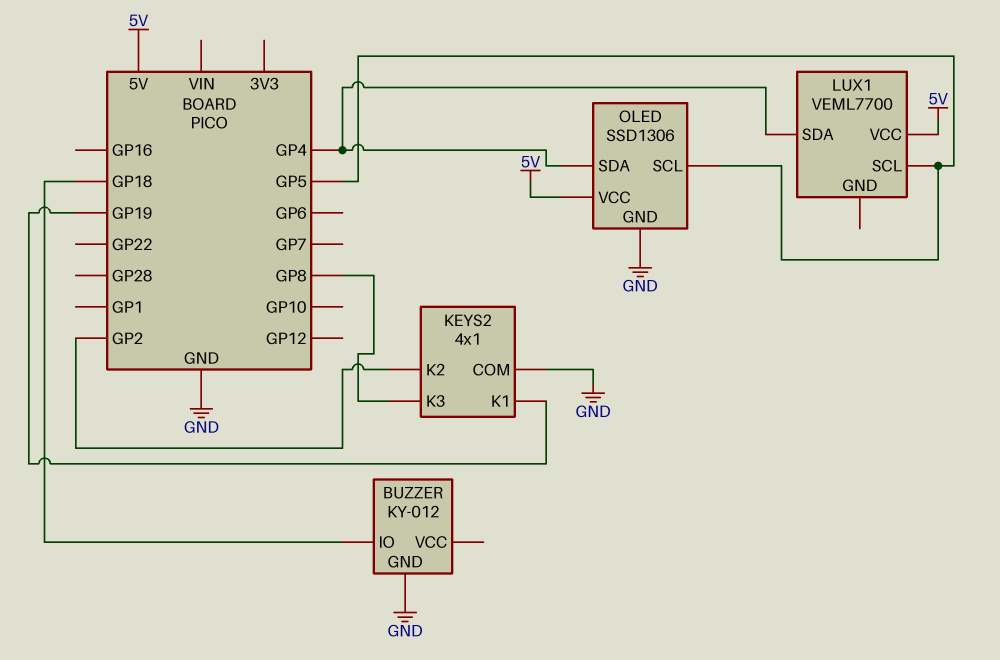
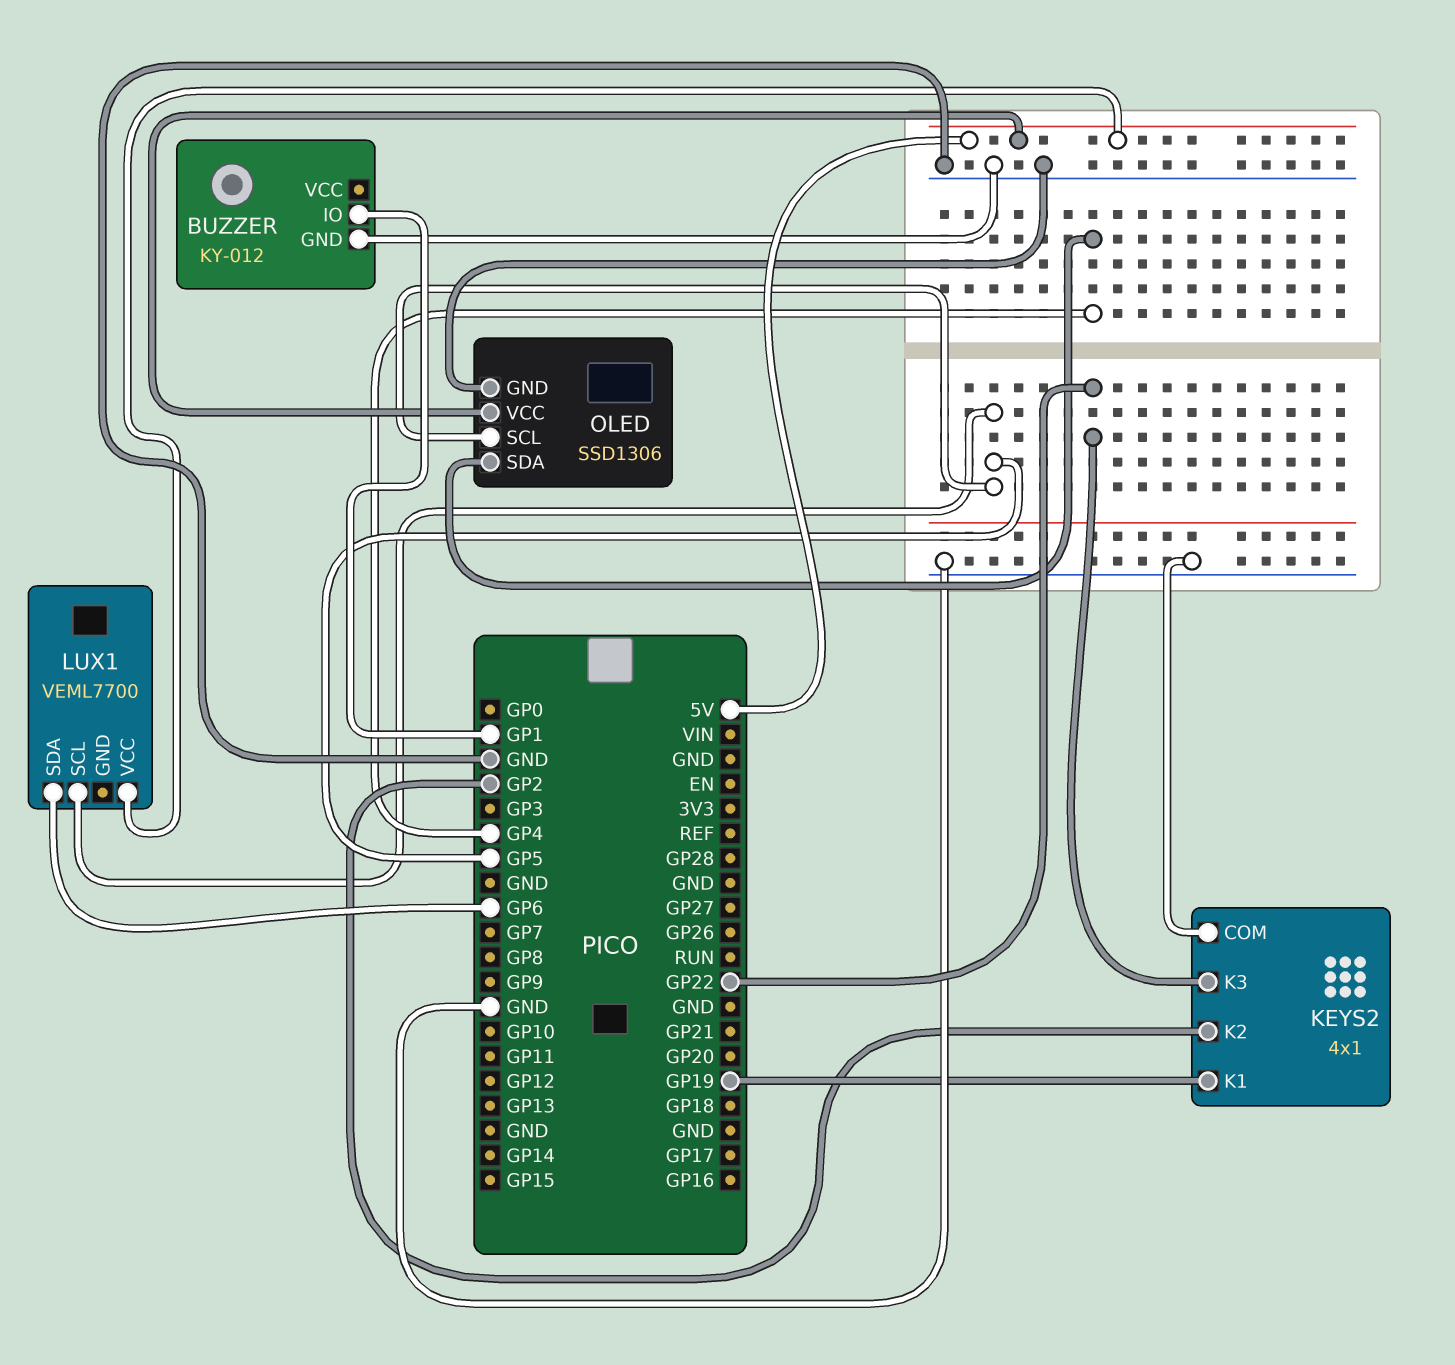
BUZZER pin IO: GP18 -> GP1
KEYS2 pin K3: GP8 -> GP22
LUX1 pin SDA: GP4 -> GP6

